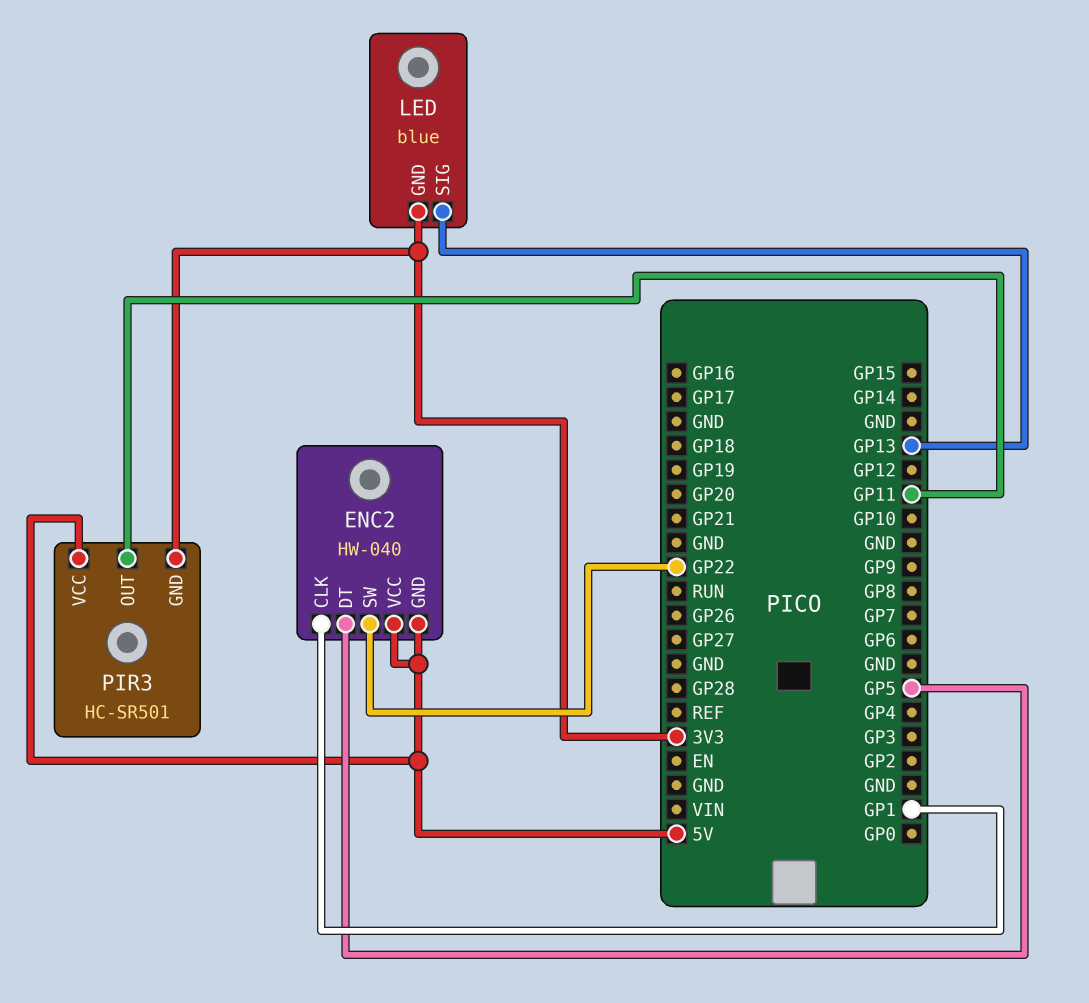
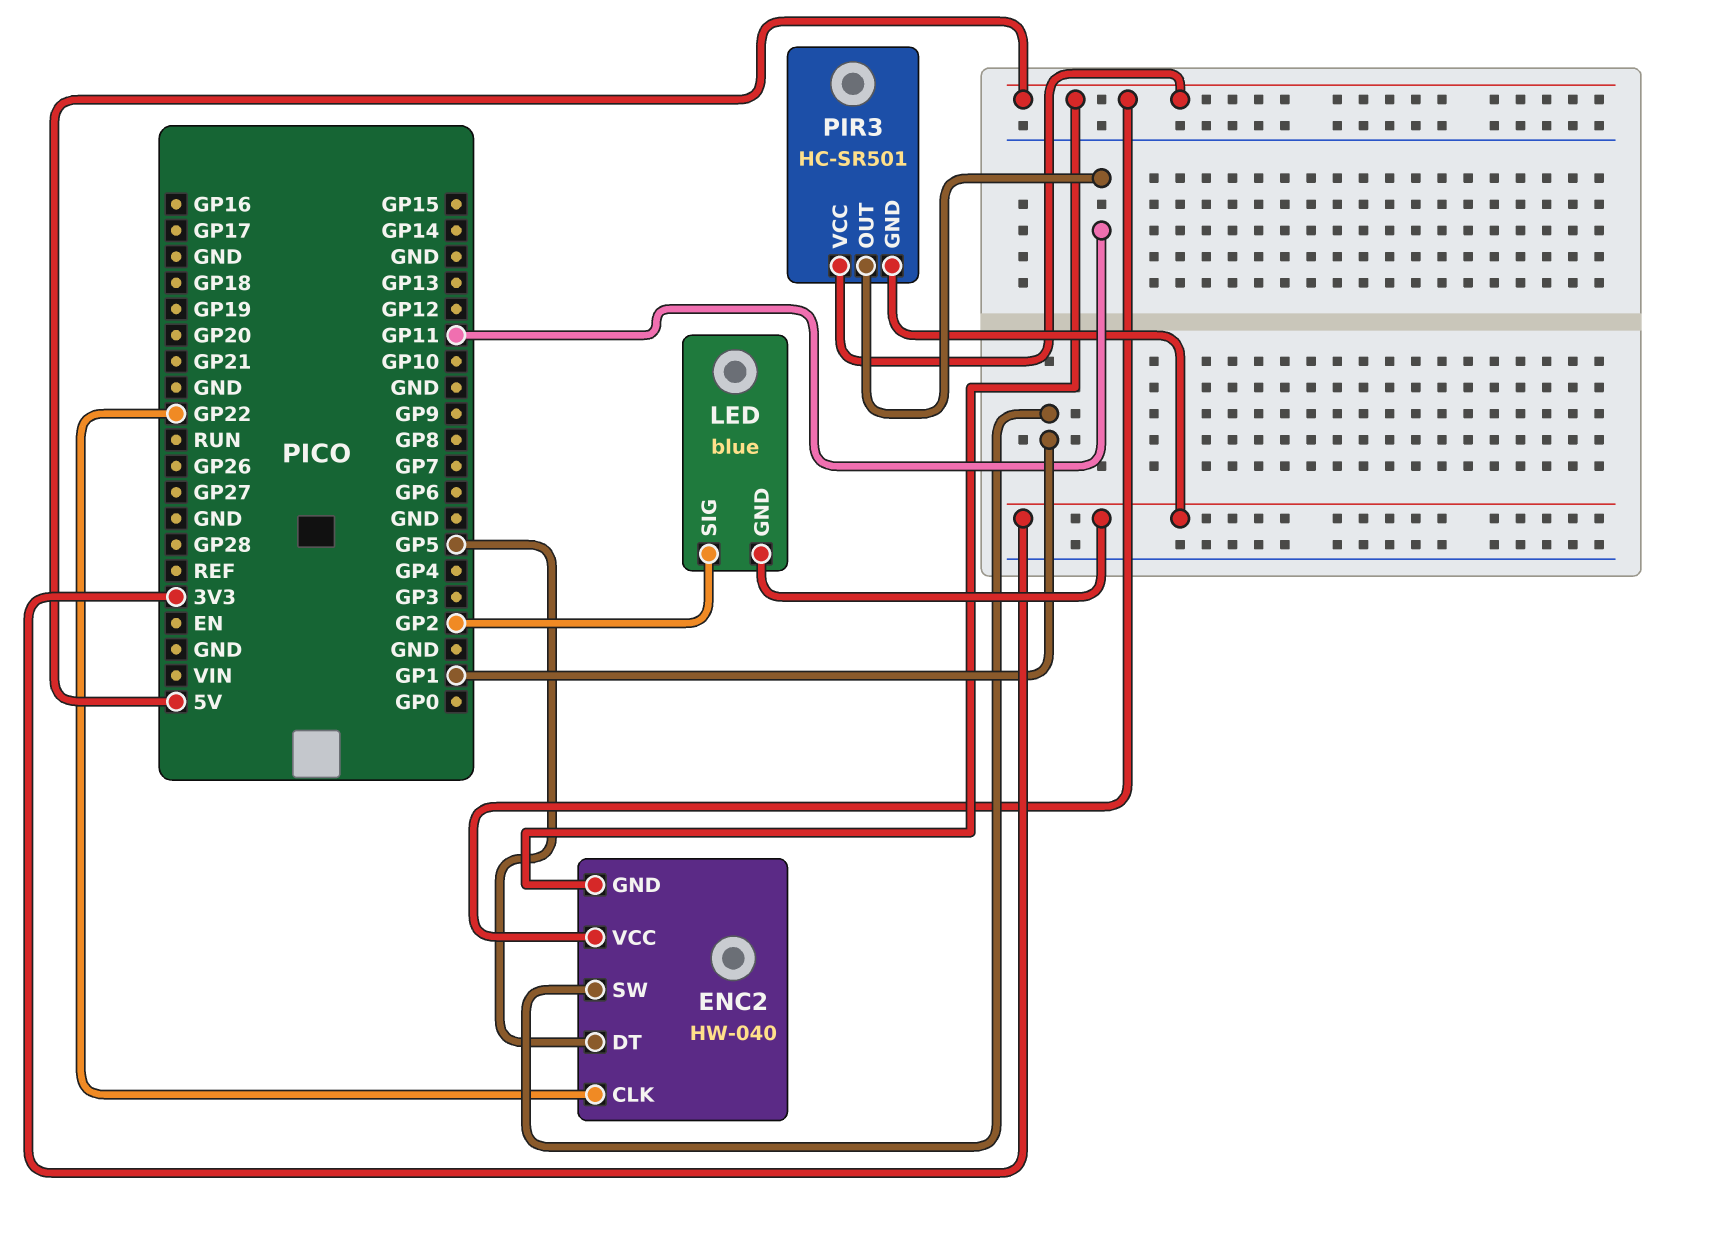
ENC2 pin CLK: GP1 -> GP22
ENC2 pin SW: GP22 -> GP1
LED pin SIG: GP13 -> GP2

